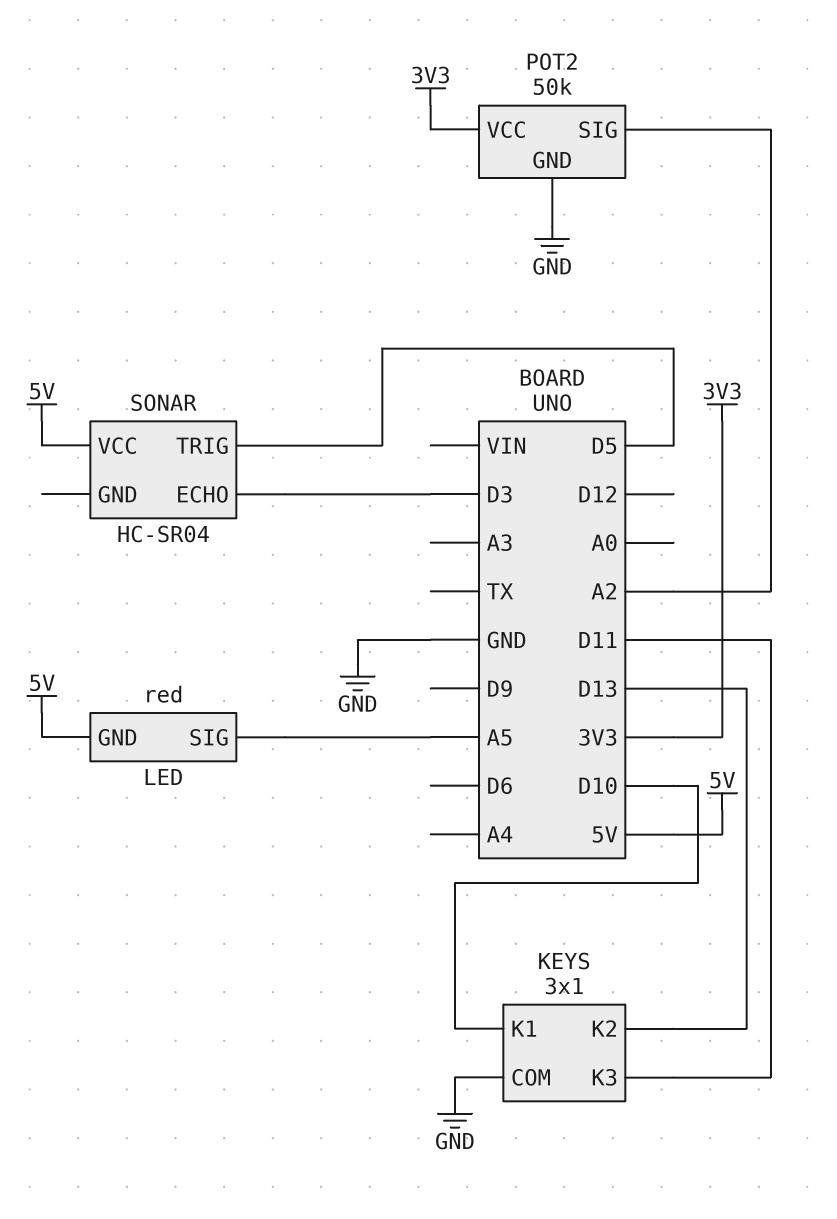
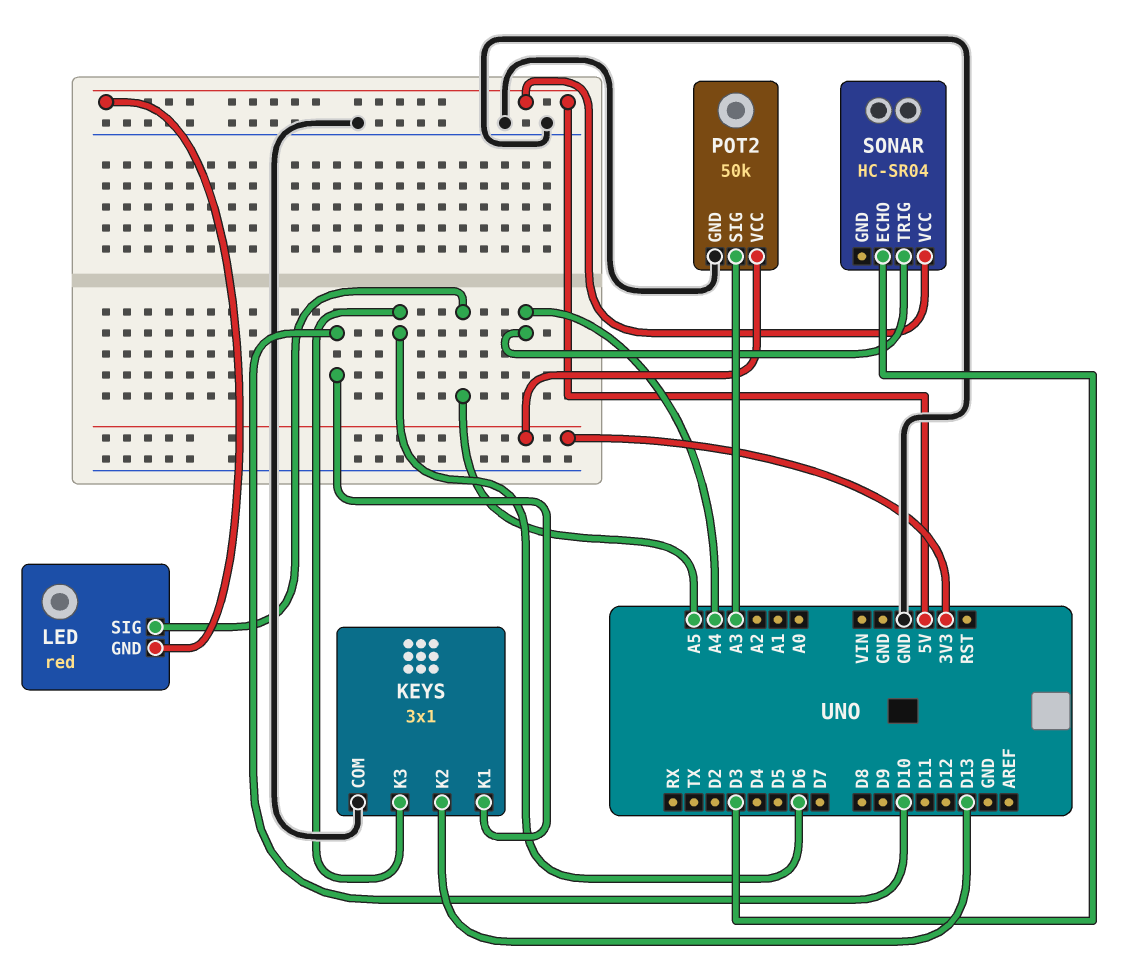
KEYS pin K3: D11 -> D6
POT2 pin SIG: A2 -> A3
SONAR pin TRIG: D5 -> A4

